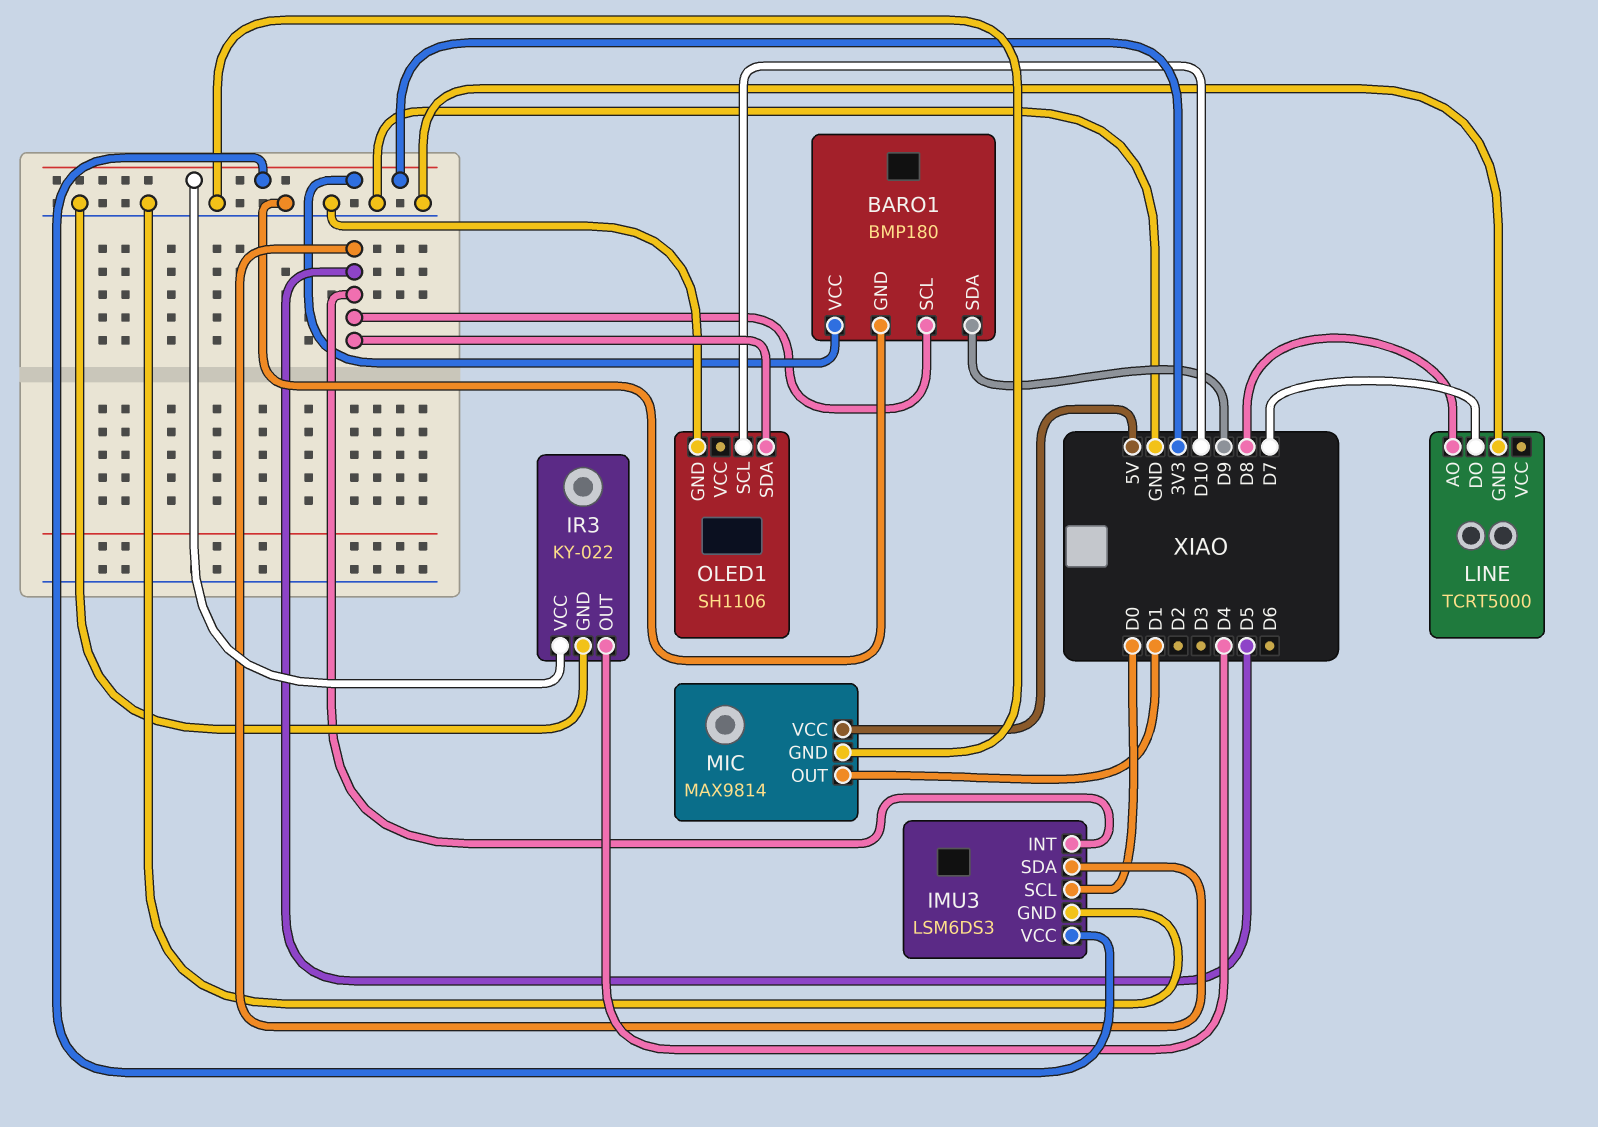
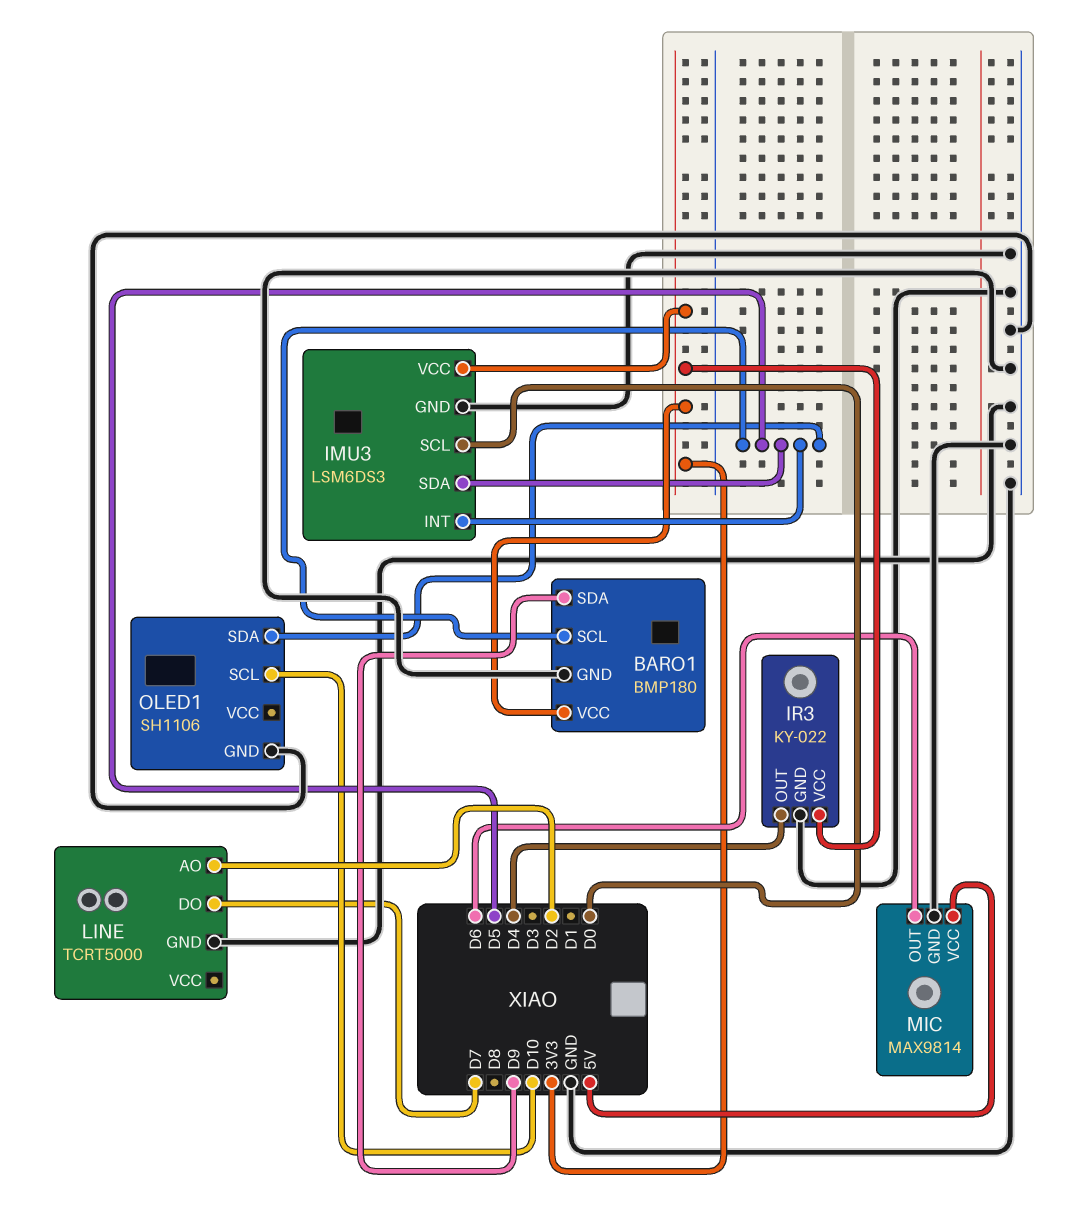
LINE pin AO: D8 -> D2
MIC pin OUT: D1 -> D6

